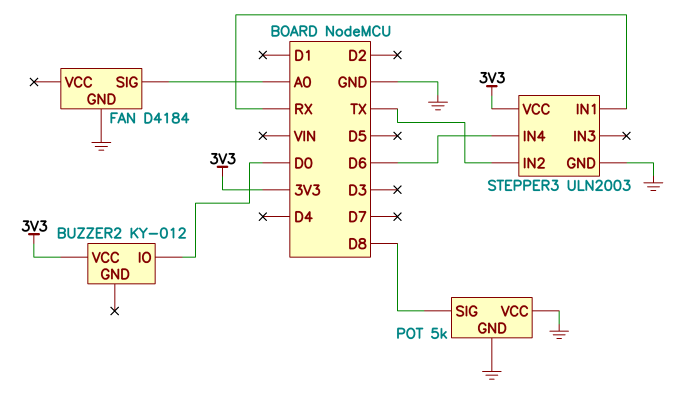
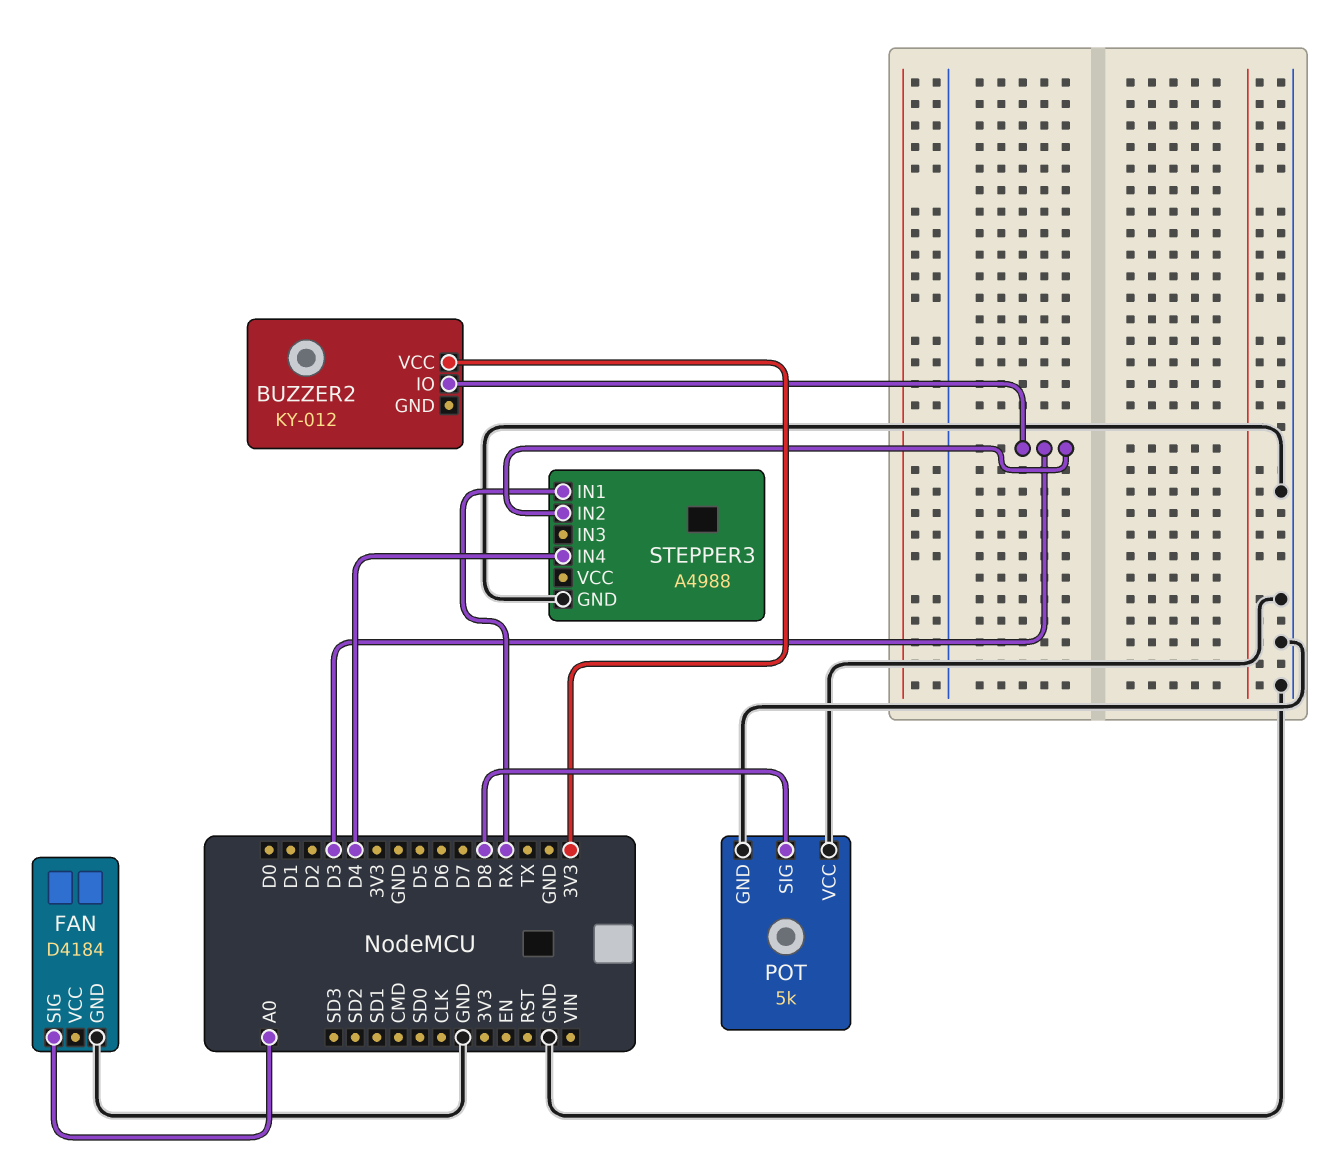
BUZZER2 pin IO: D0 -> D3
STEPPER3: ULN2003 -> A4988
STEPPER3 pin IN2: TX -> D3
STEPPER3 pin IN4: D6 -> D4
STEPPER3 pin VCC: 3V3 -> none

